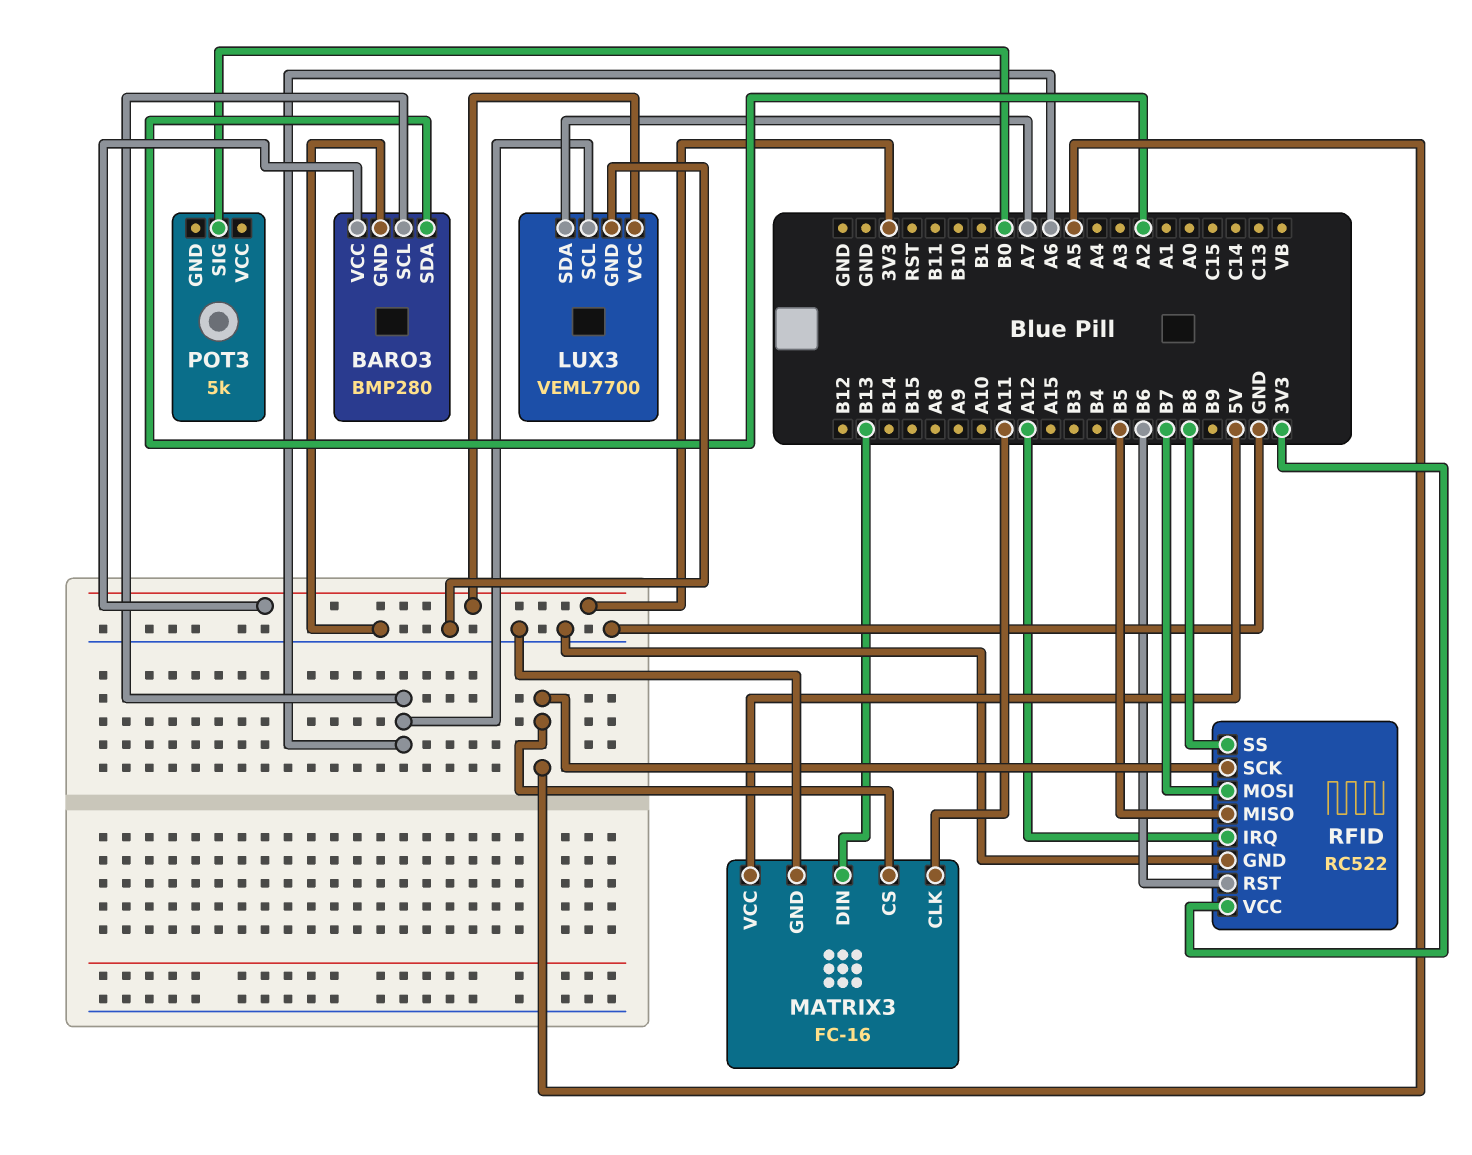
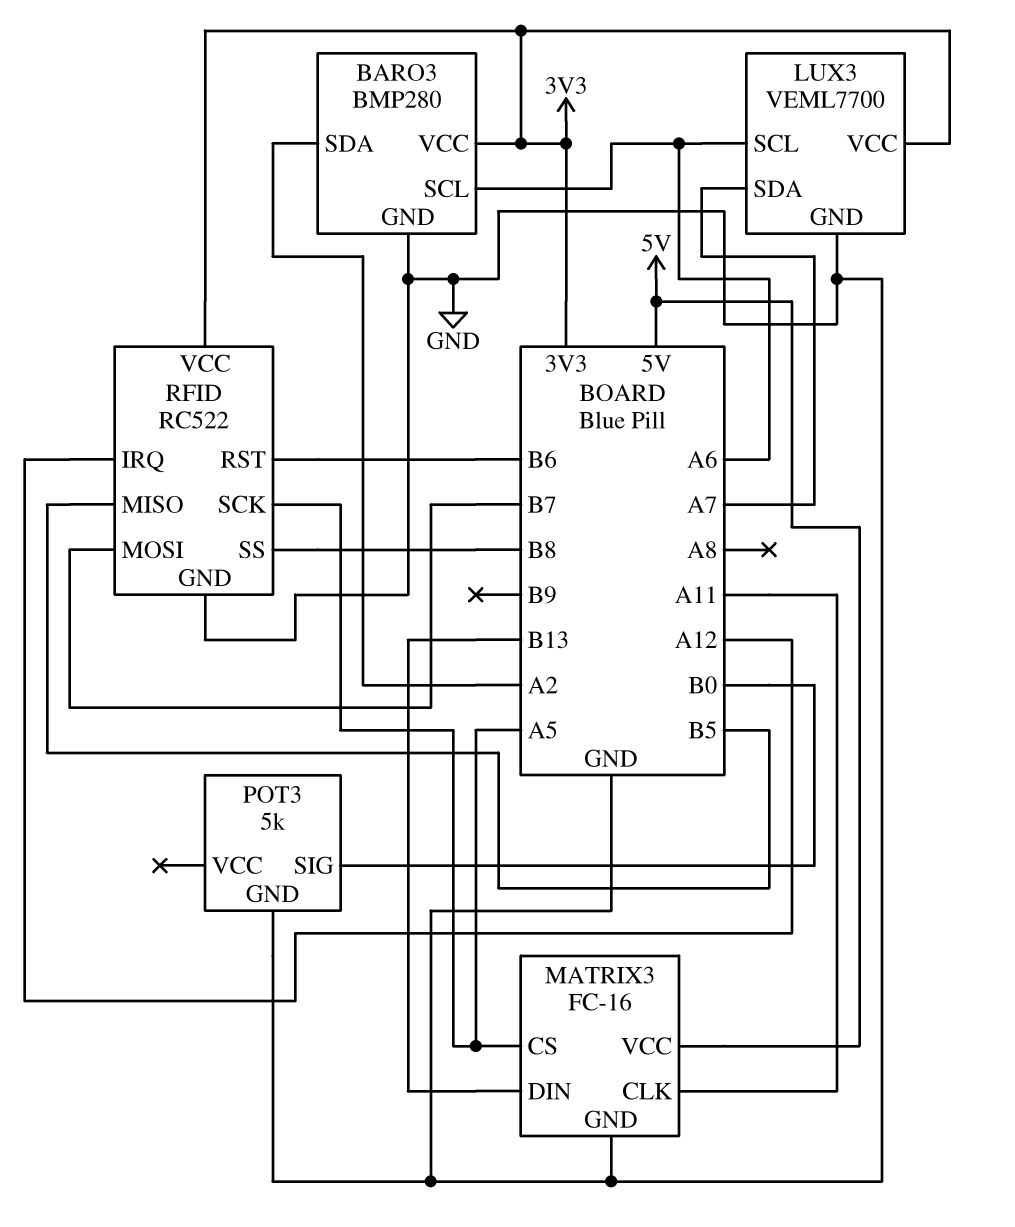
POT3 pin GND: none -> GND

